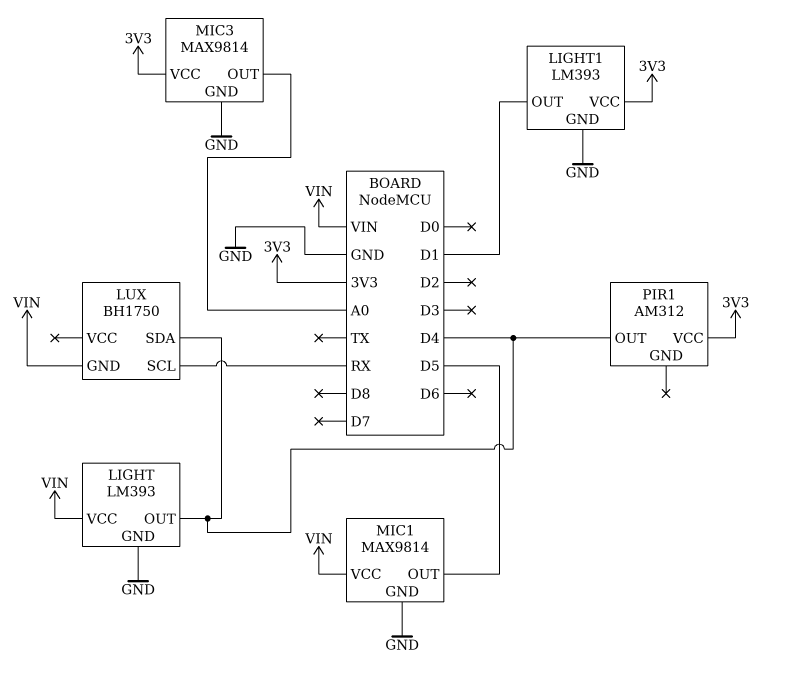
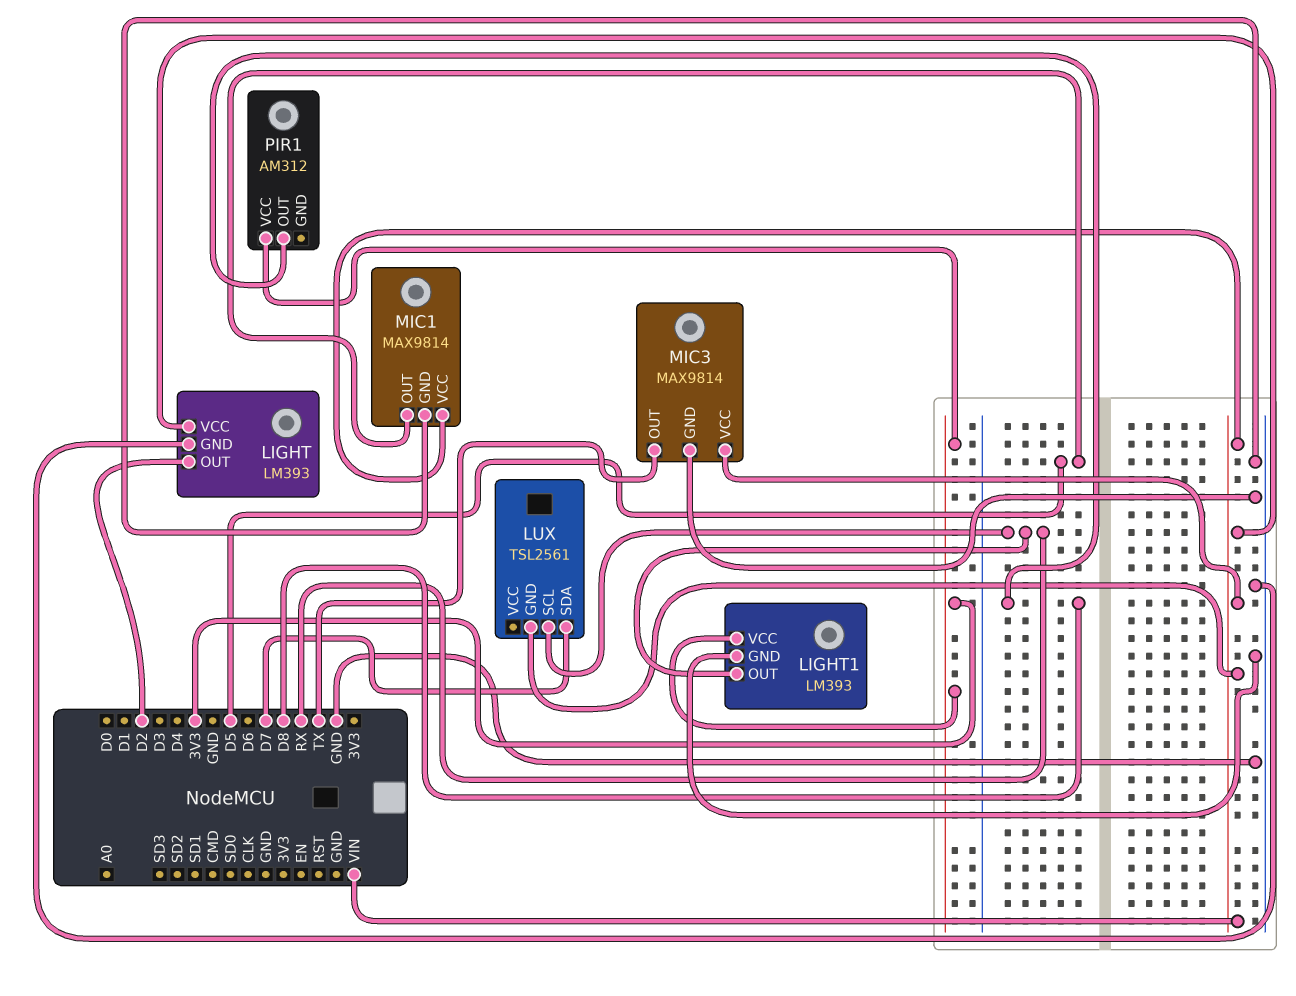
LIGHT pin OUT: D4 -> D2
LIGHT1 pin OUT: D1 -> RX
LUX: BH1750 -> TSL2561
LUX pin SDA: D4 -> D7
MIC3 pin OUT: A0 -> TX
MIC3 pin VCC: 3V3 -> VIN
PIR1 pin OUT: D4 -> D8

